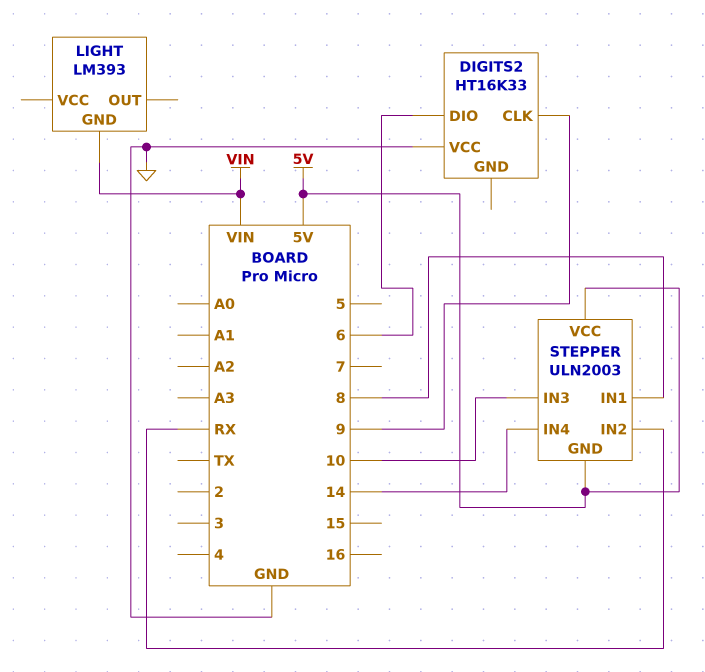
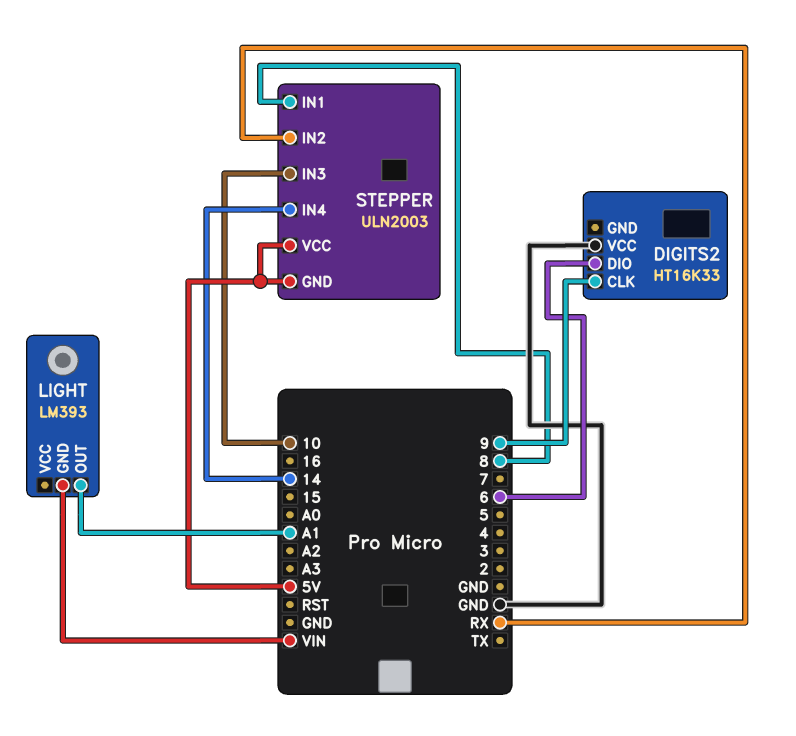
LIGHT pin OUT: none -> A1

